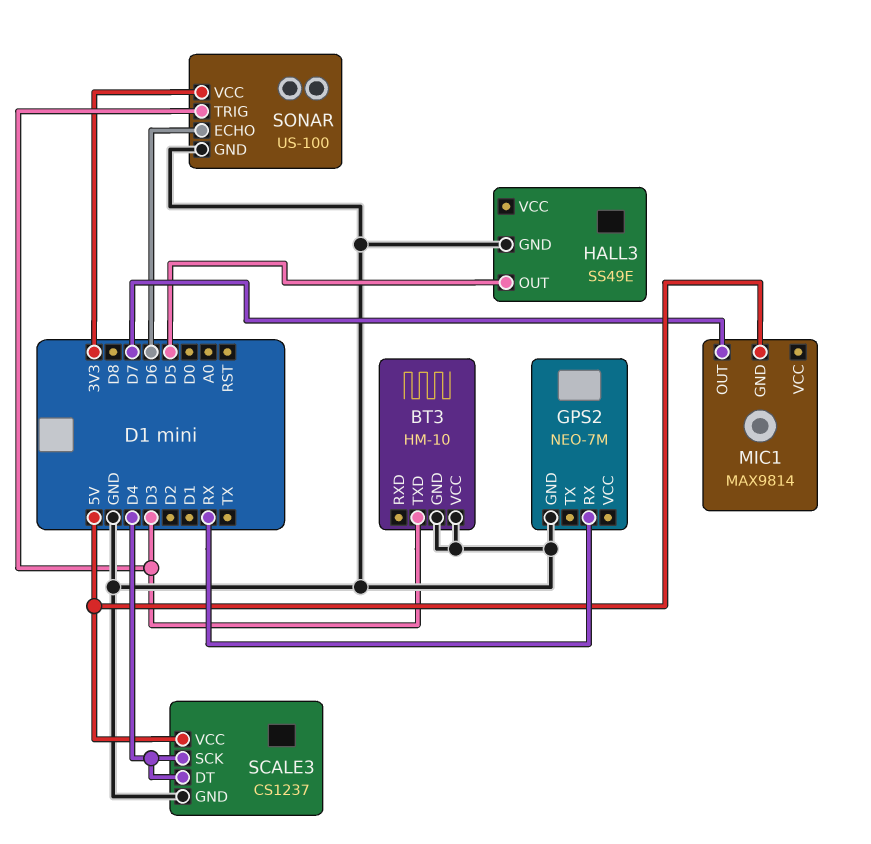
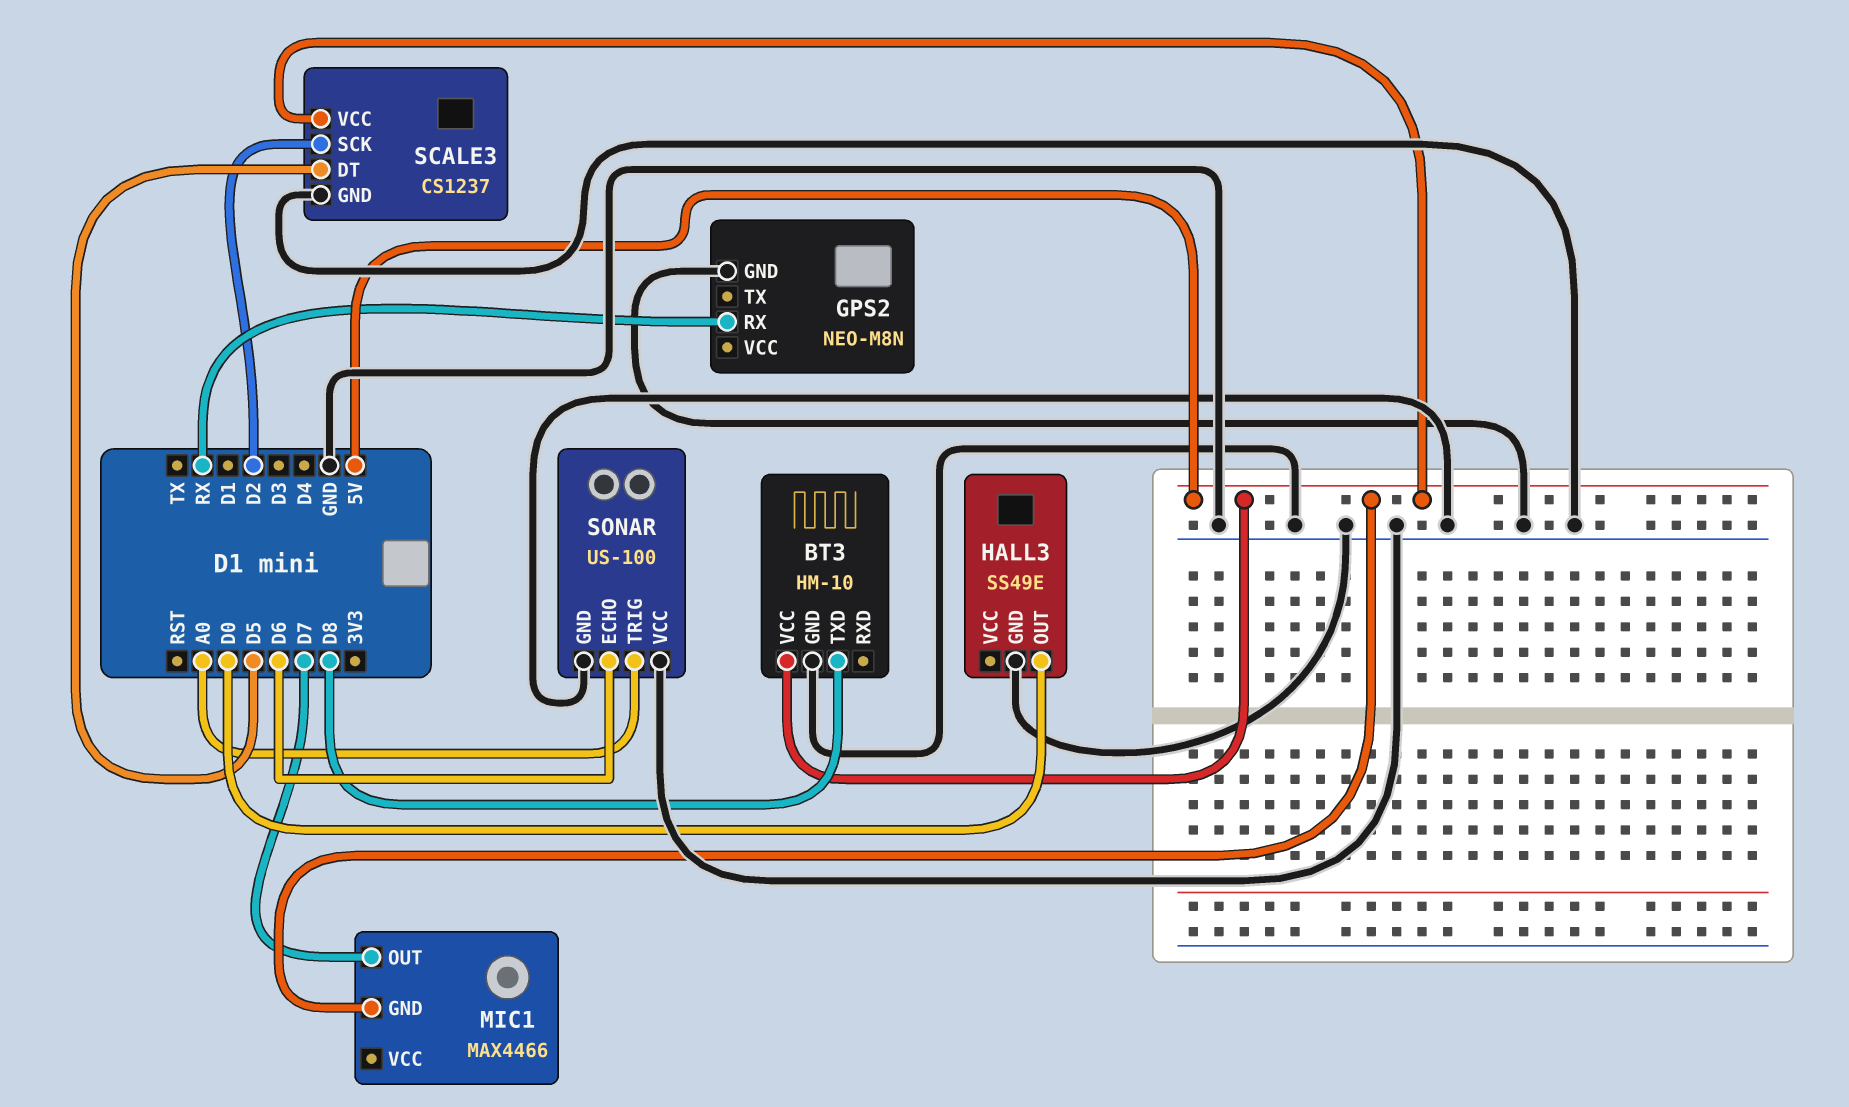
BT3 pin TXD: D3 -> D8
BT3 pin VCC: GND -> 5V
GPS2: NEO-7M -> NEO-M8N
HALL3 pin OUT: D5 -> D0
MIC1: MAX9814 -> MAX4466
SCALE3 pin DT: D4 -> D5
SCALE3 pin SCK: D4 -> D2
SONAR pin TRIG: D3 -> A0
SONAR pin VCC: 3V3 -> GND

